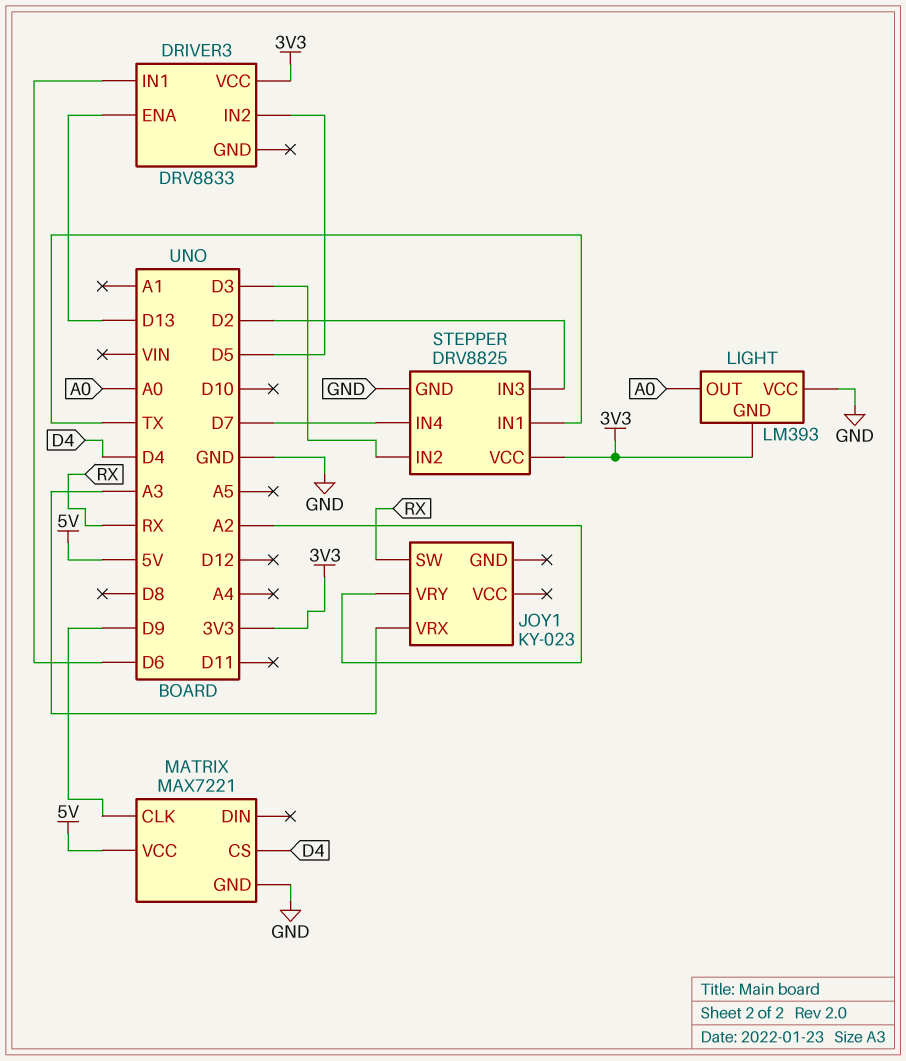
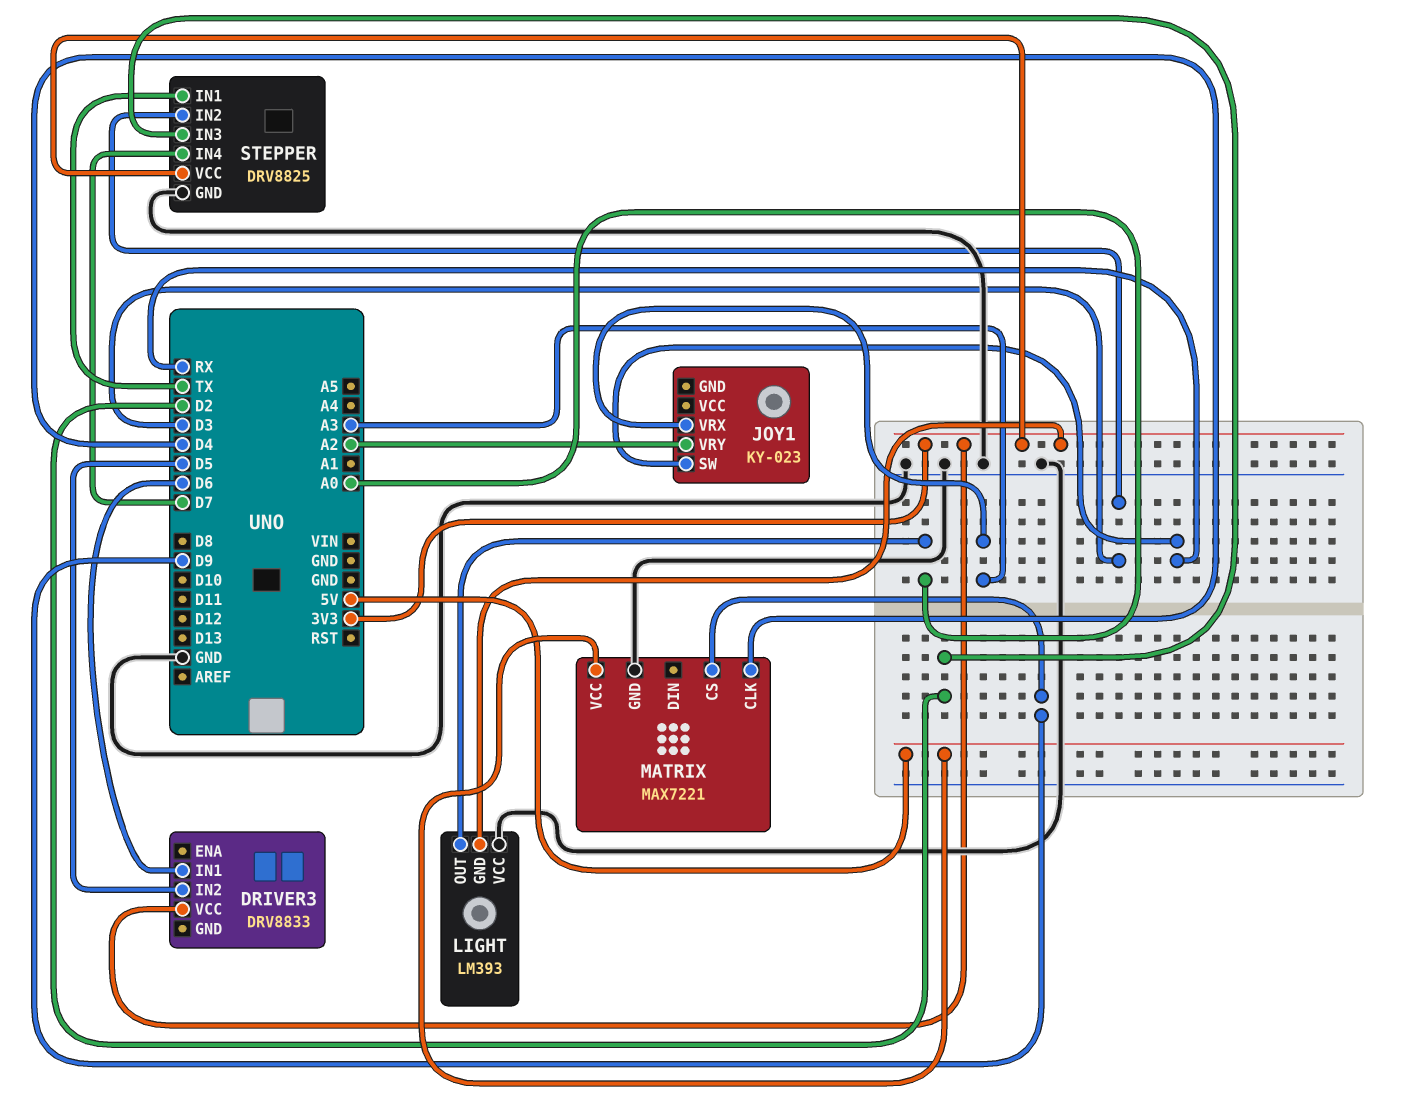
DRIVER3 pin ENA: D13 -> none
MATRIX pin CLK: D9 -> D4
MATRIX pin CS: D4 -> D9

